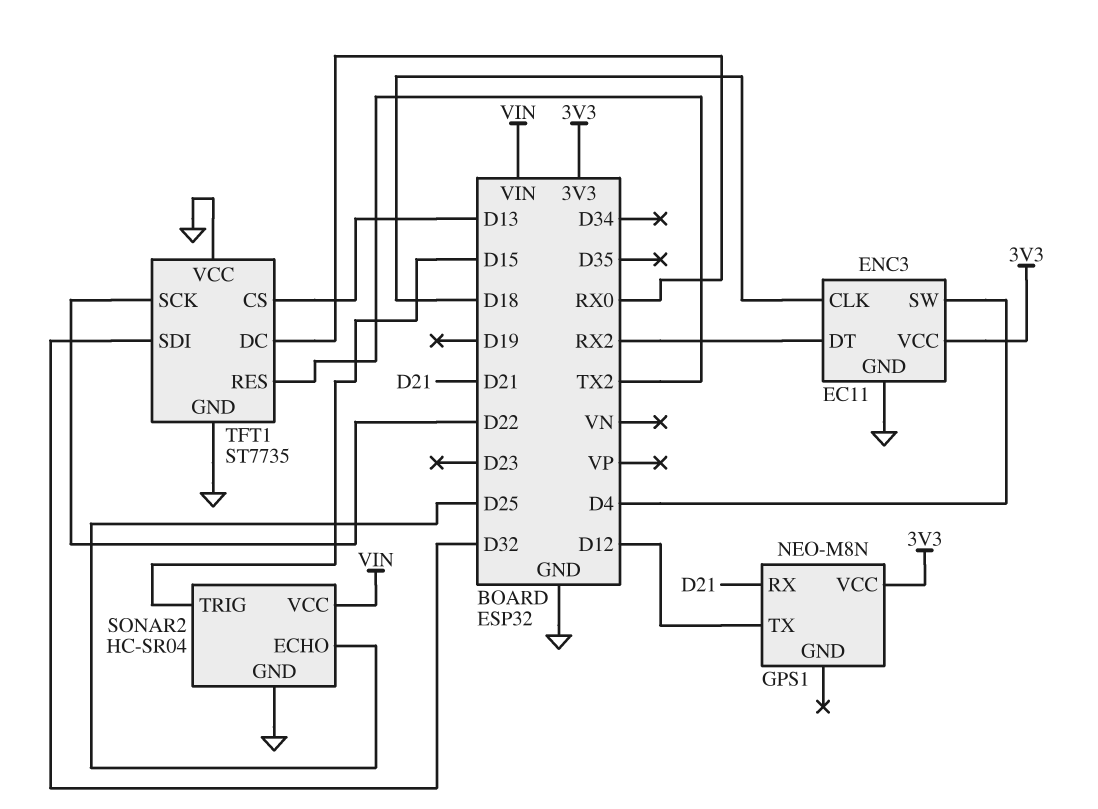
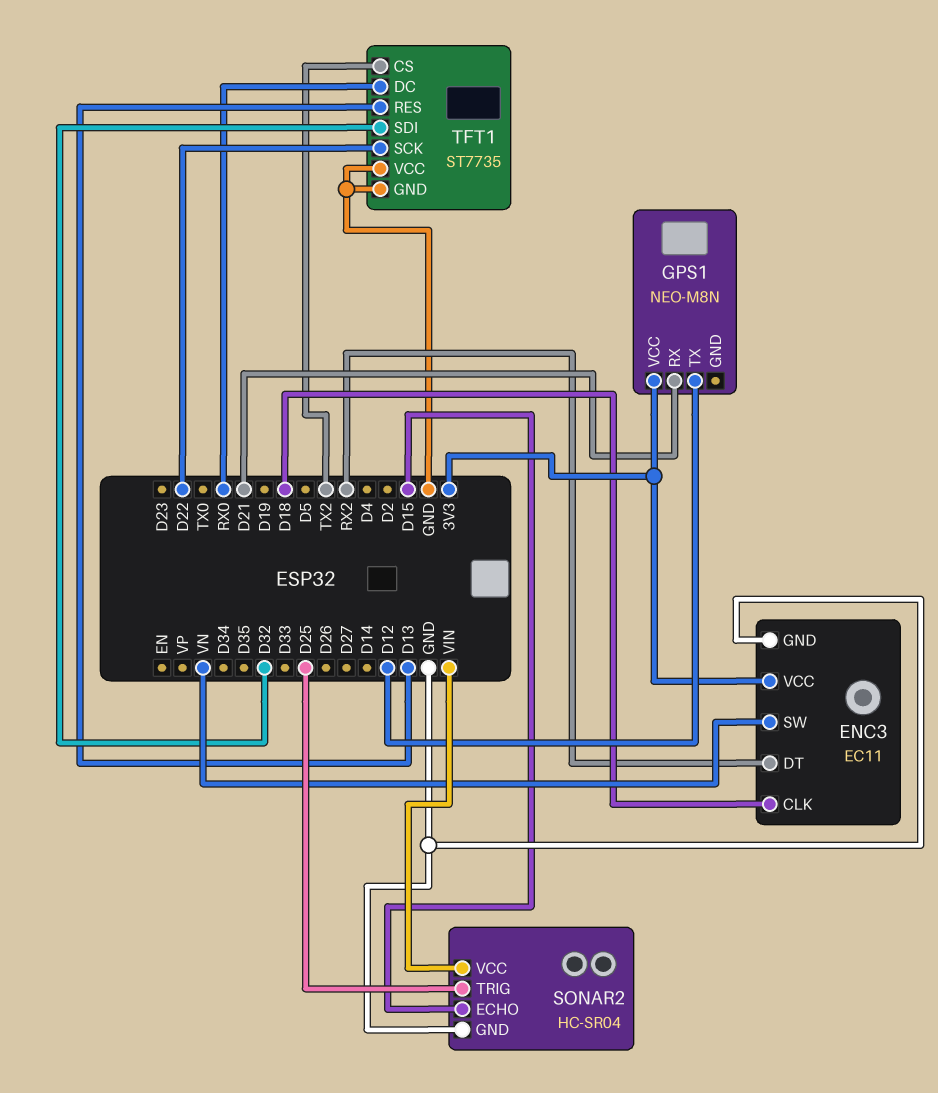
ENC3 pin SW: D4 -> VN
SONAR2 pin ECHO: D25 -> D15
SONAR2 pin TRIG: D15 -> D25
TFT1 pin CS: D13 -> TX2
TFT1 pin RES: TX2 -> D13

